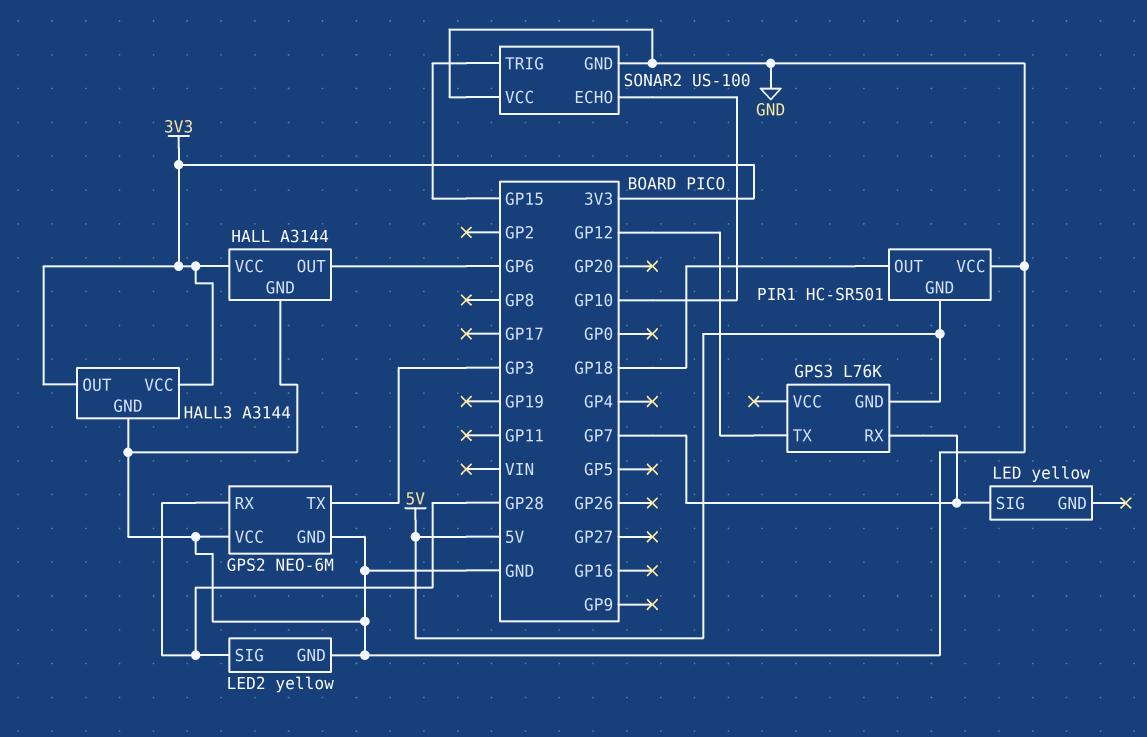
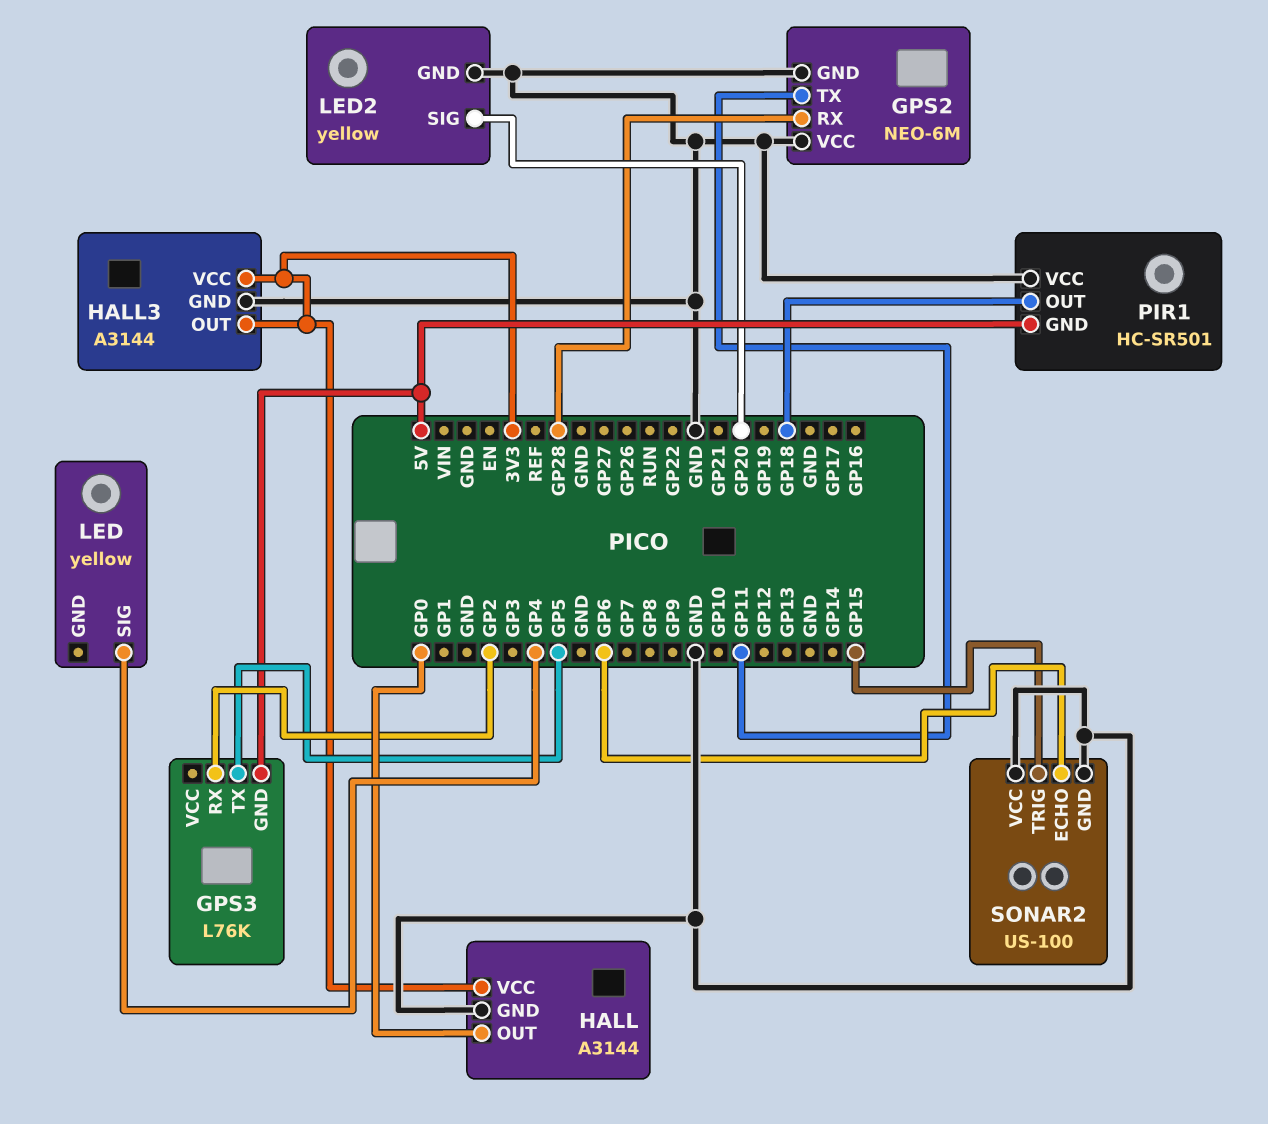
GPS2 pin TX: GP3 -> GP11
GPS3 pin RX: GP7 -> GP2
GPS3 pin TX: GP12 -> GP5
HALL pin OUT: GP6 -> GP0
LED pin SIG: GP7 -> GP4
LED2 pin SIG: GP28 -> GP20
SONAR2 pin ECHO: GP10 -> GP6

